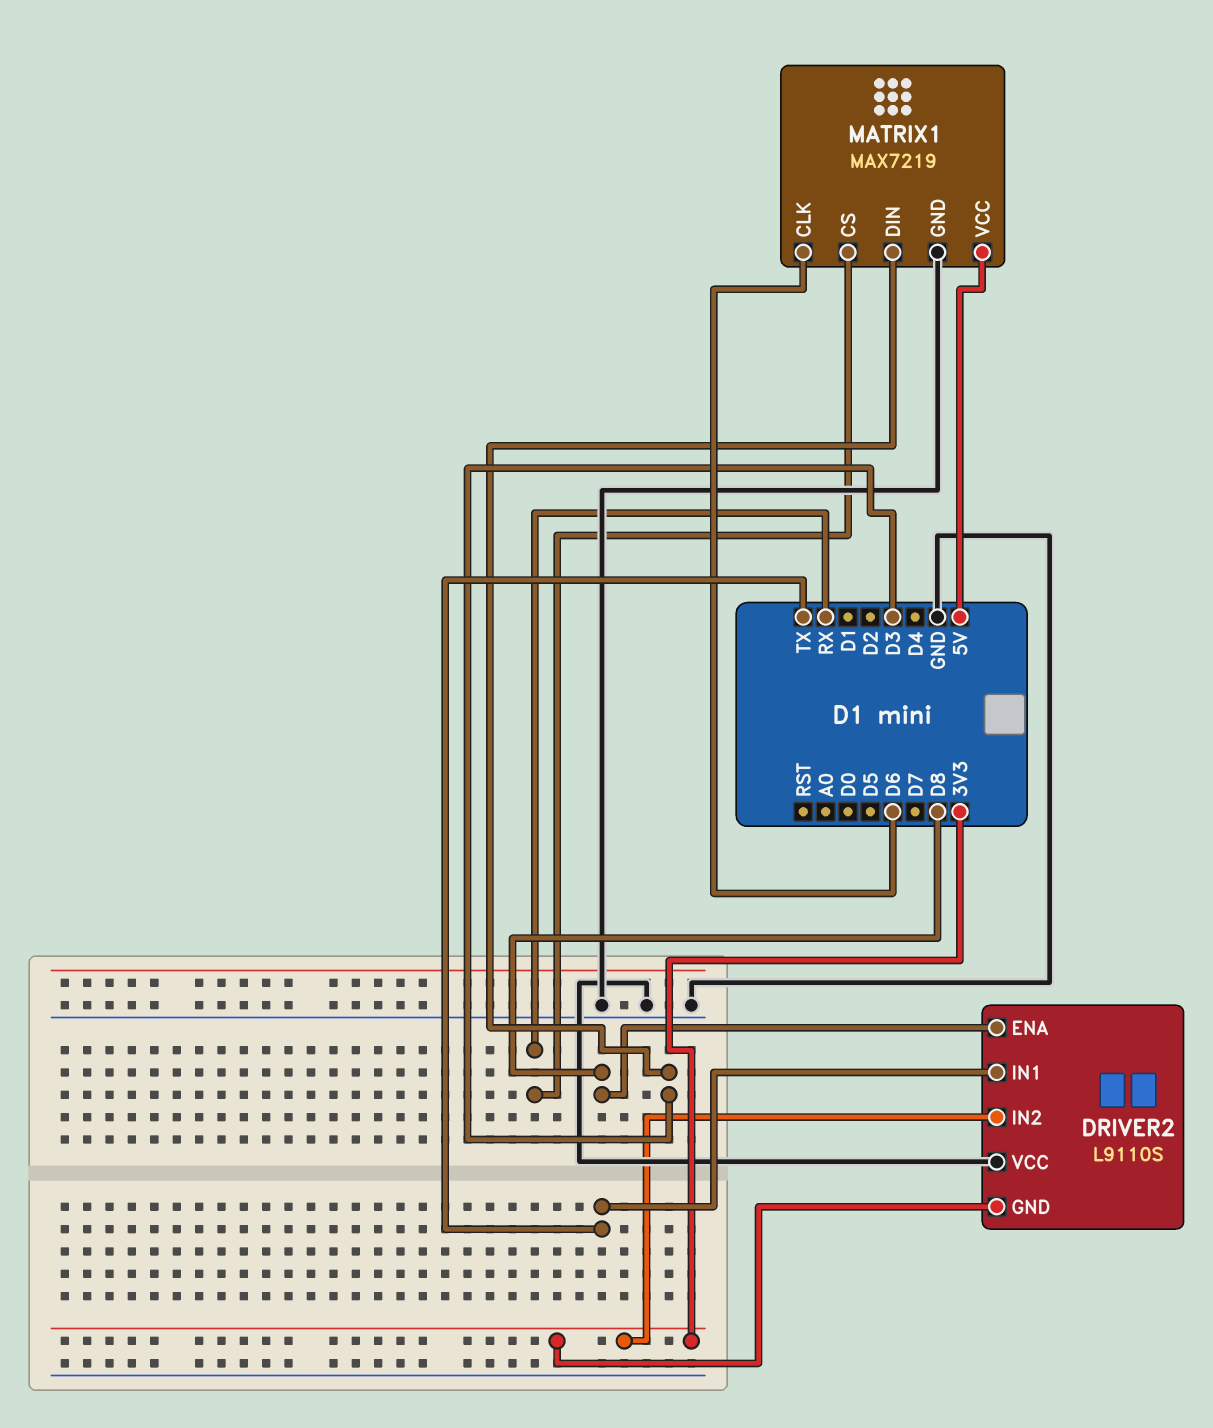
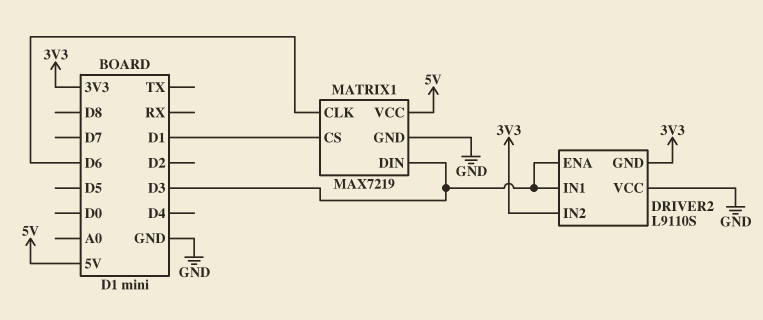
DRIVER2 pin ENA: D8 -> D3
DRIVER2 pin IN1: TX -> D3
MATRIX1 pin CS: RX -> D1

